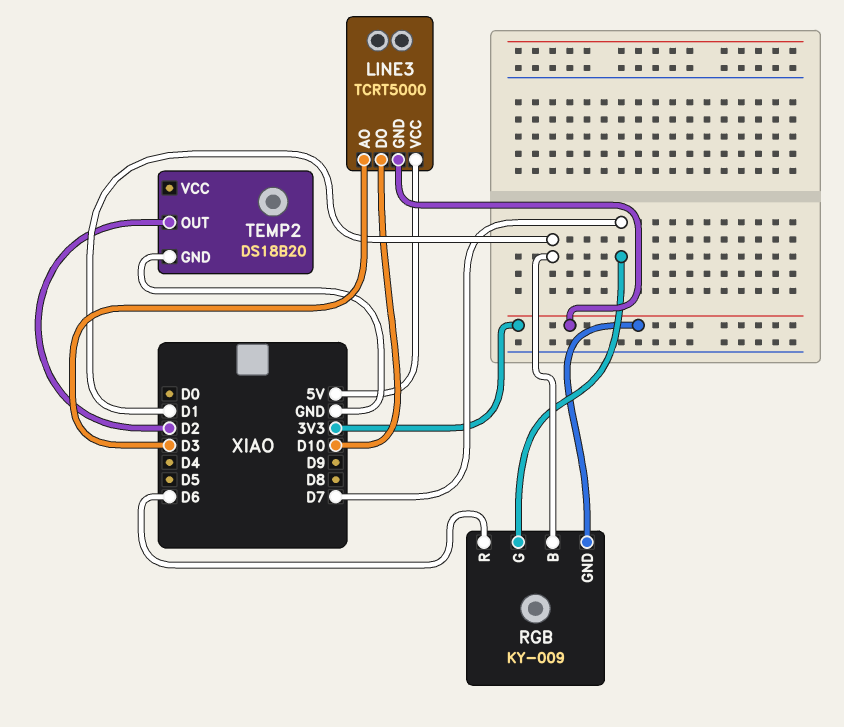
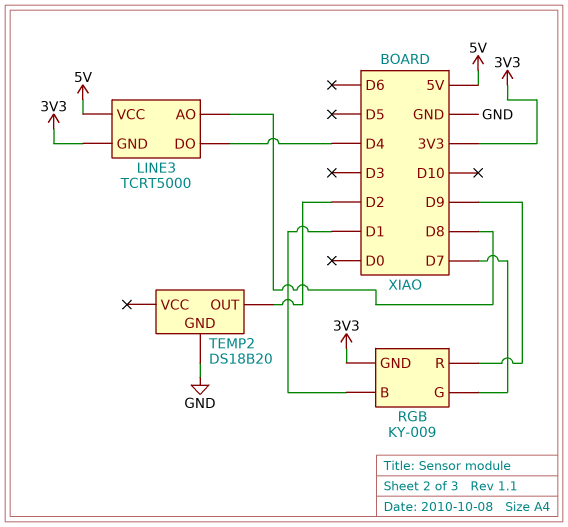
LINE3 pin AO: D3 -> D8
LINE3 pin DO: D10 -> D4
RGB pin R: D6 -> D9

